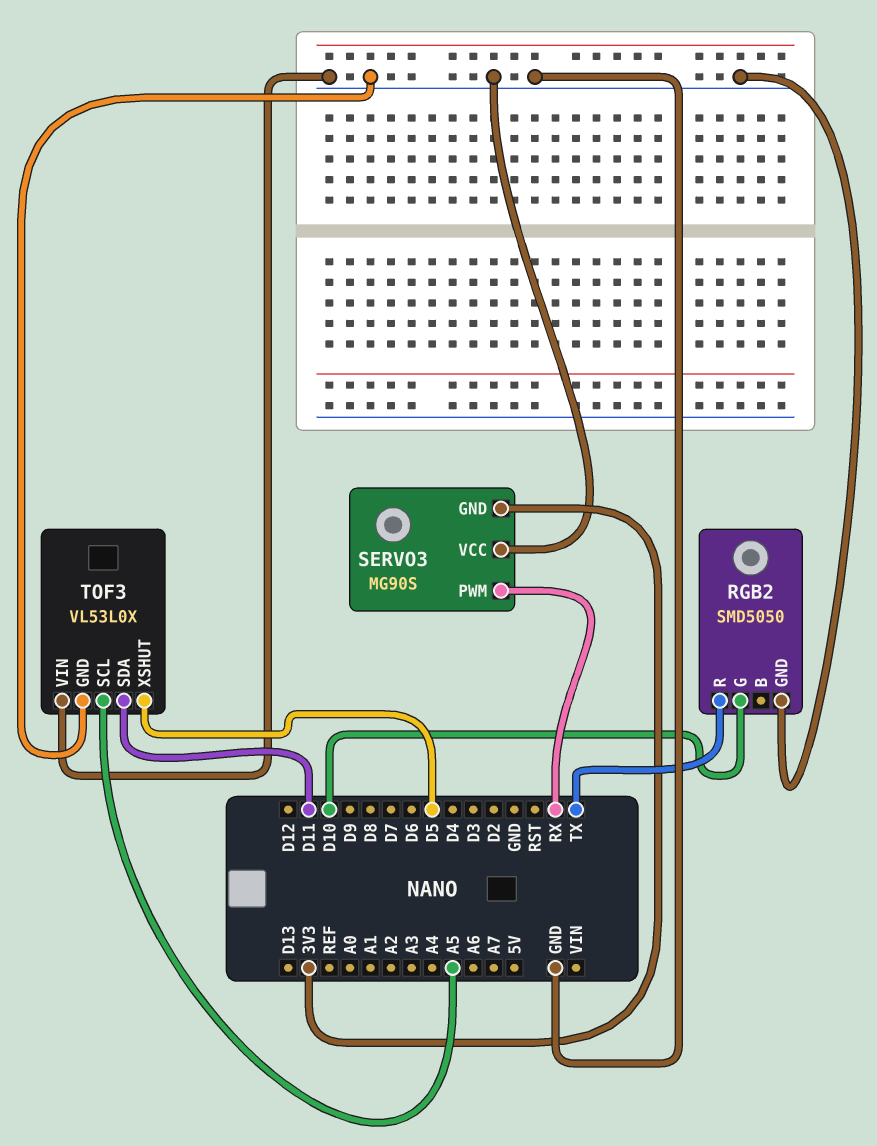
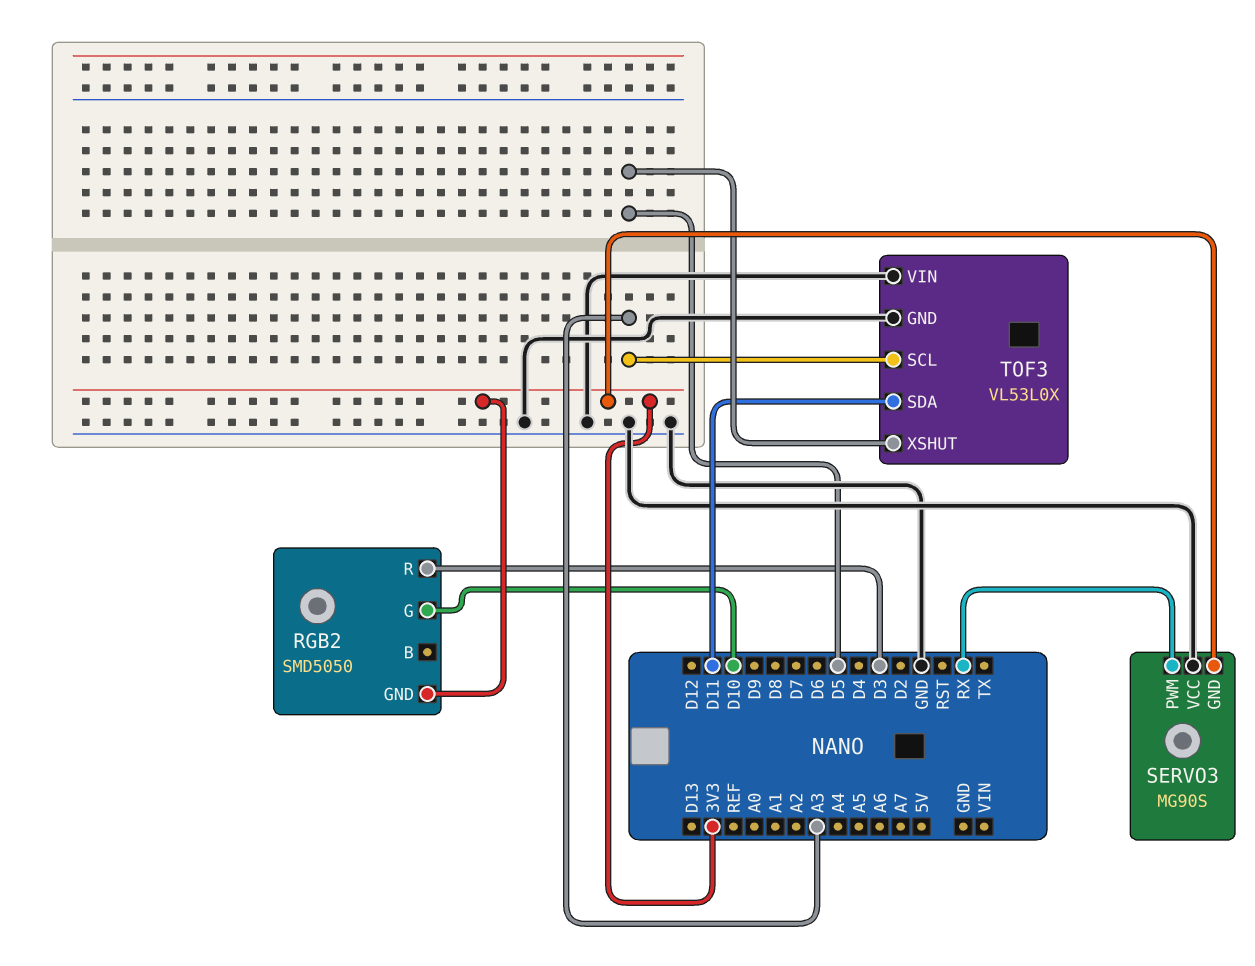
RGB2 pin GND: GND -> 3V3
RGB2 pin R: TX -> D3
TOF3 pin SCL: A5 -> A3

